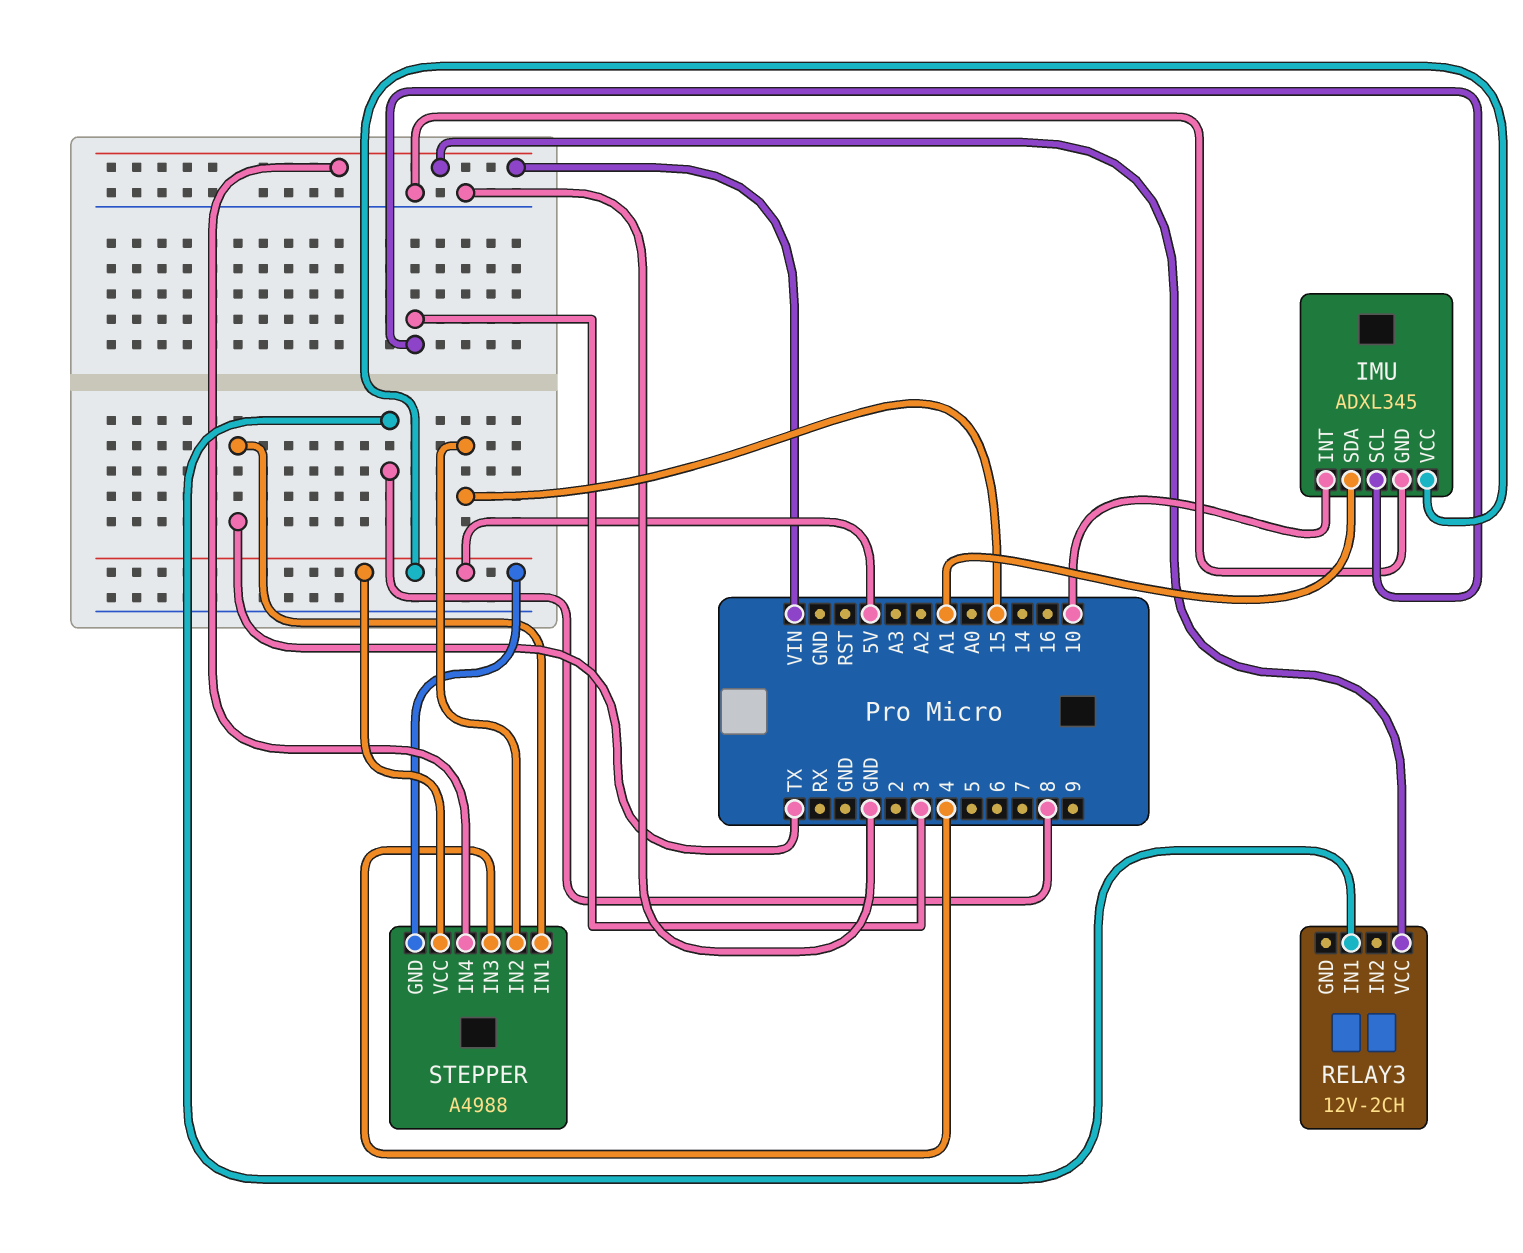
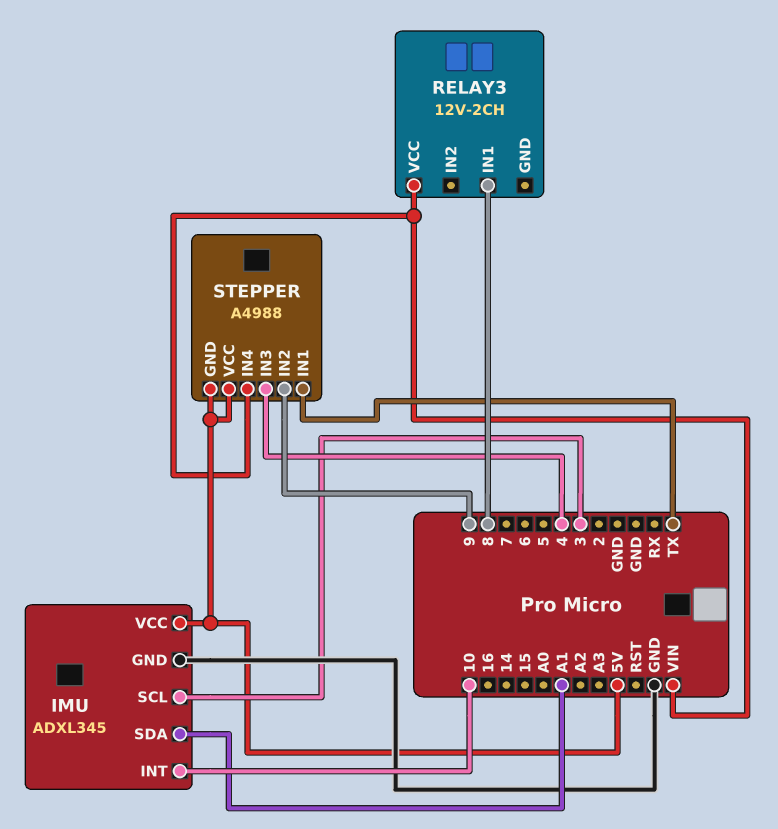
STEPPER pin IN2: 15 -> 9

